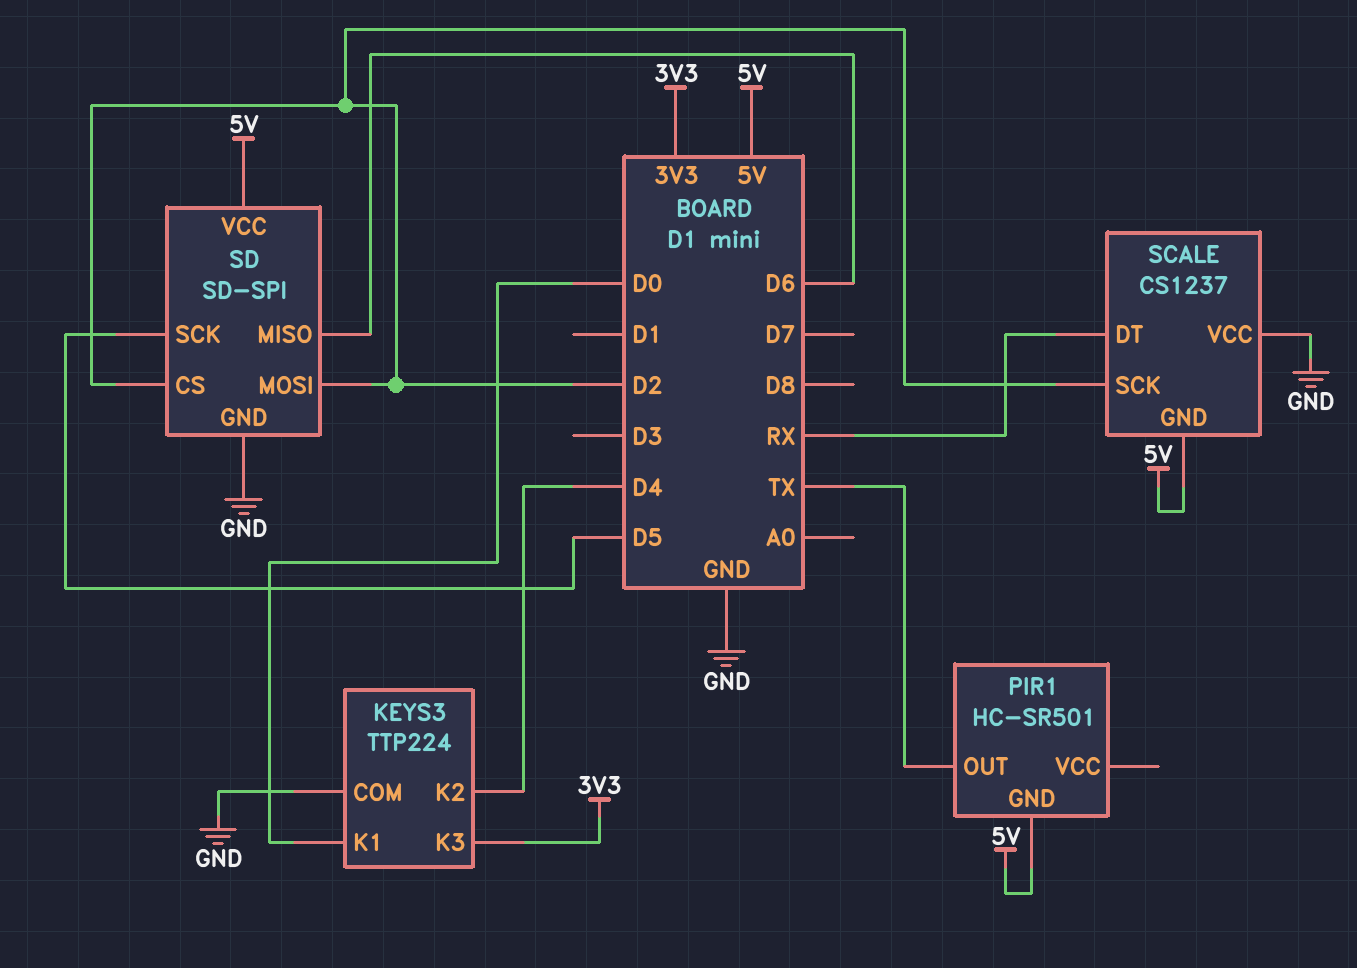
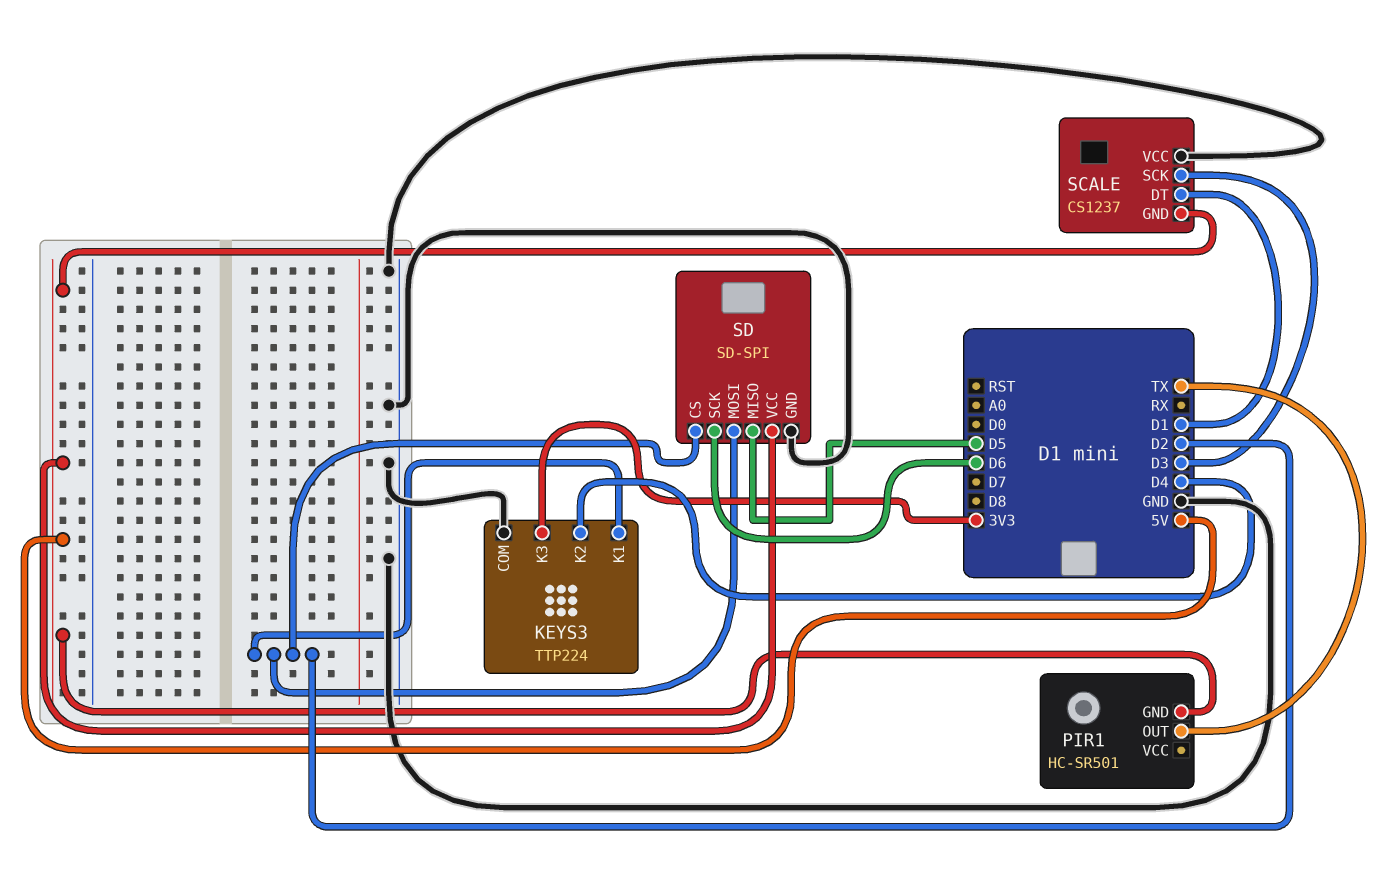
KEYS3 pin K1: D0 -> D2
SCALE pin DT: RX -> D1
SCALE pin SCK: D2 -> D3
SD pin MISO: D6 -> D5
SD pin SCK: D5 -> D6

